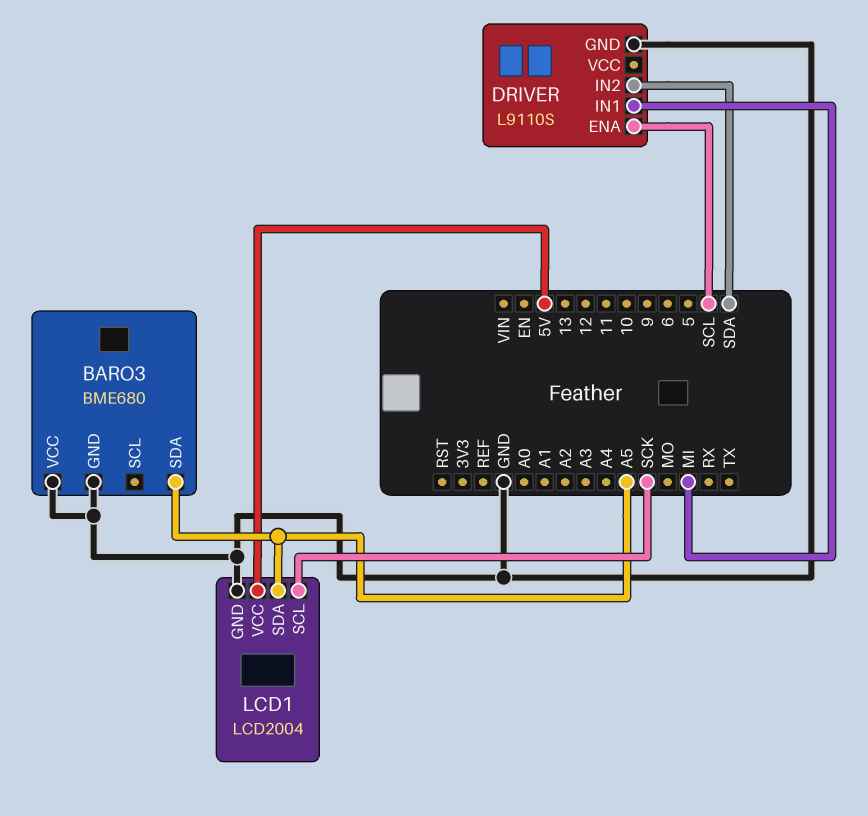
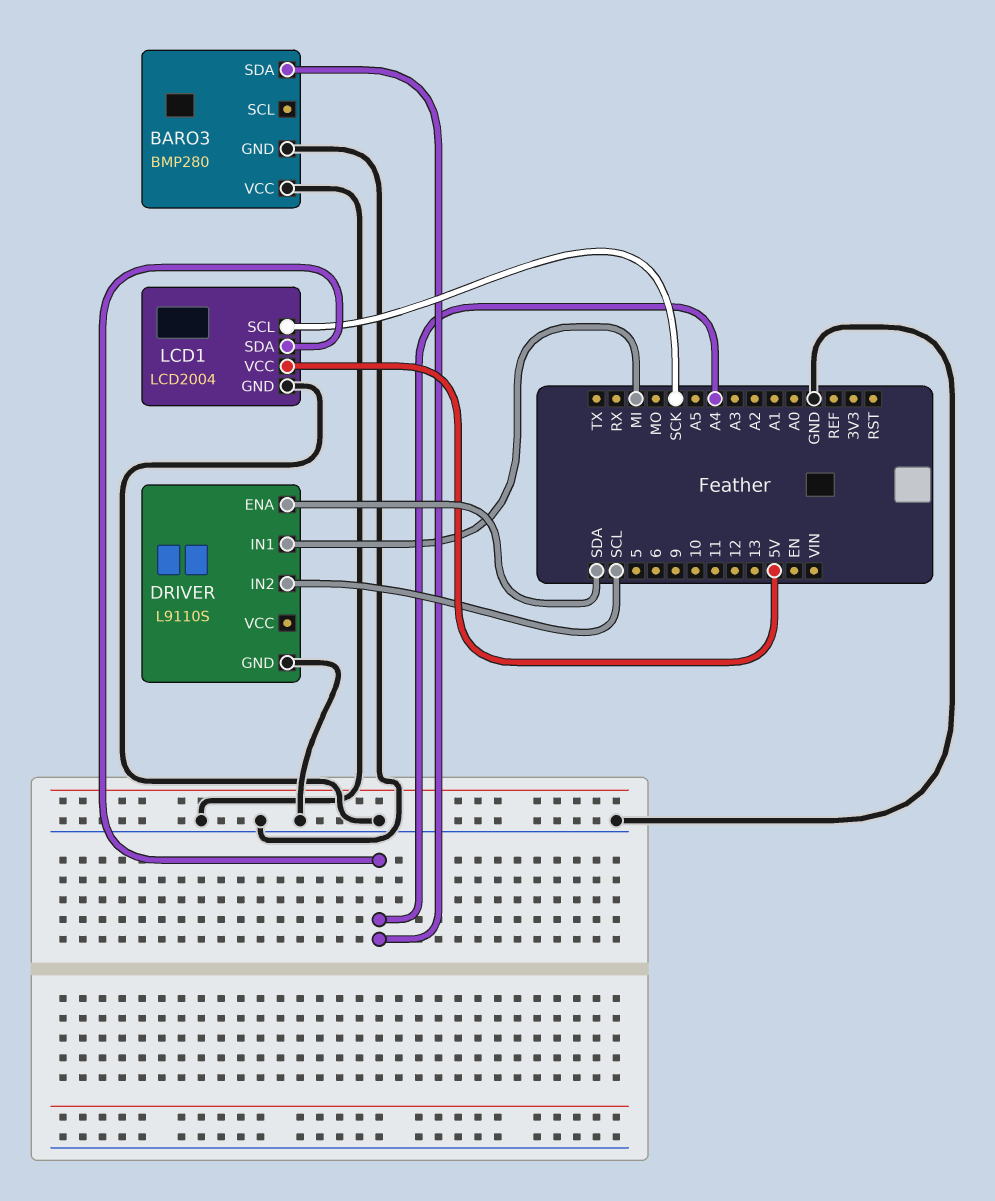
BARO3: BME680 -> BMP280
BARO3 pin SDA: A5 -> A4
DRIVER pin ENA: SCL -> SDA
DRIVER pin IN2: SDA -> SCL
LCD1 pin SDA: A5 -> A4

